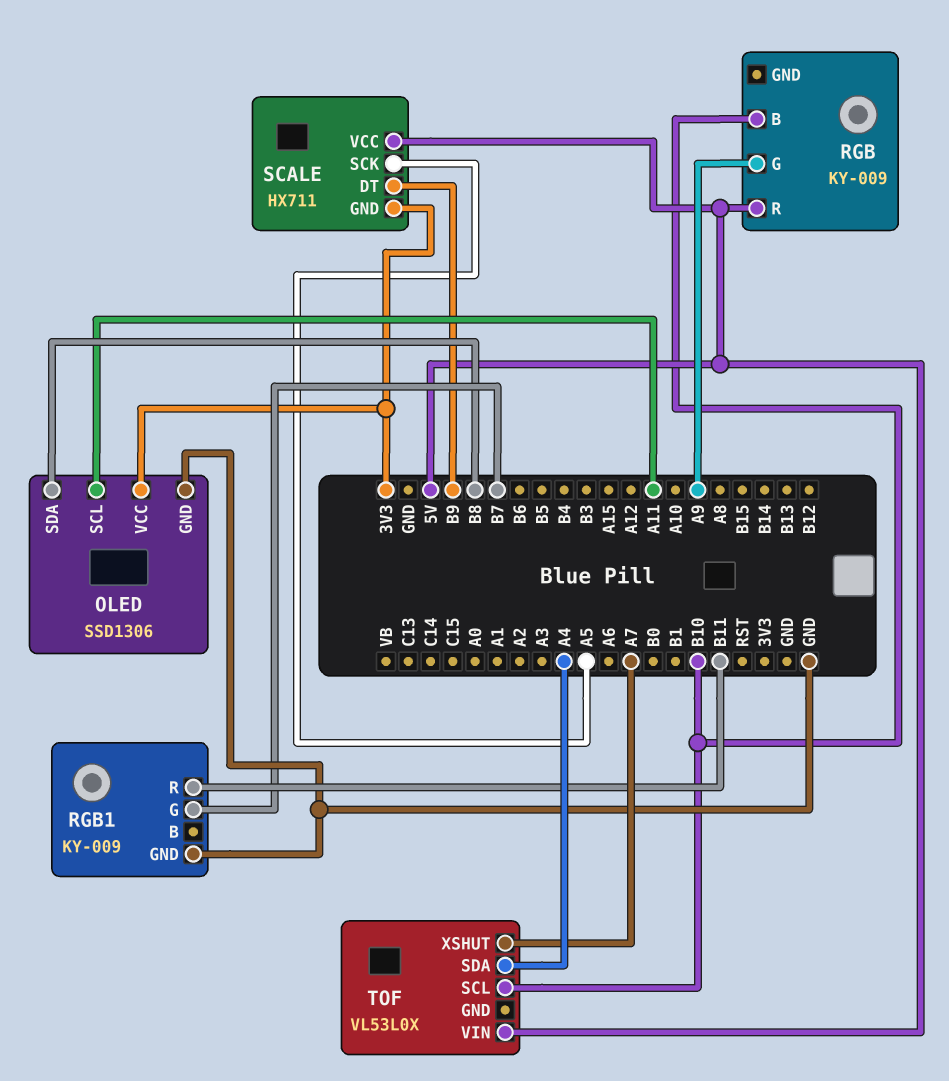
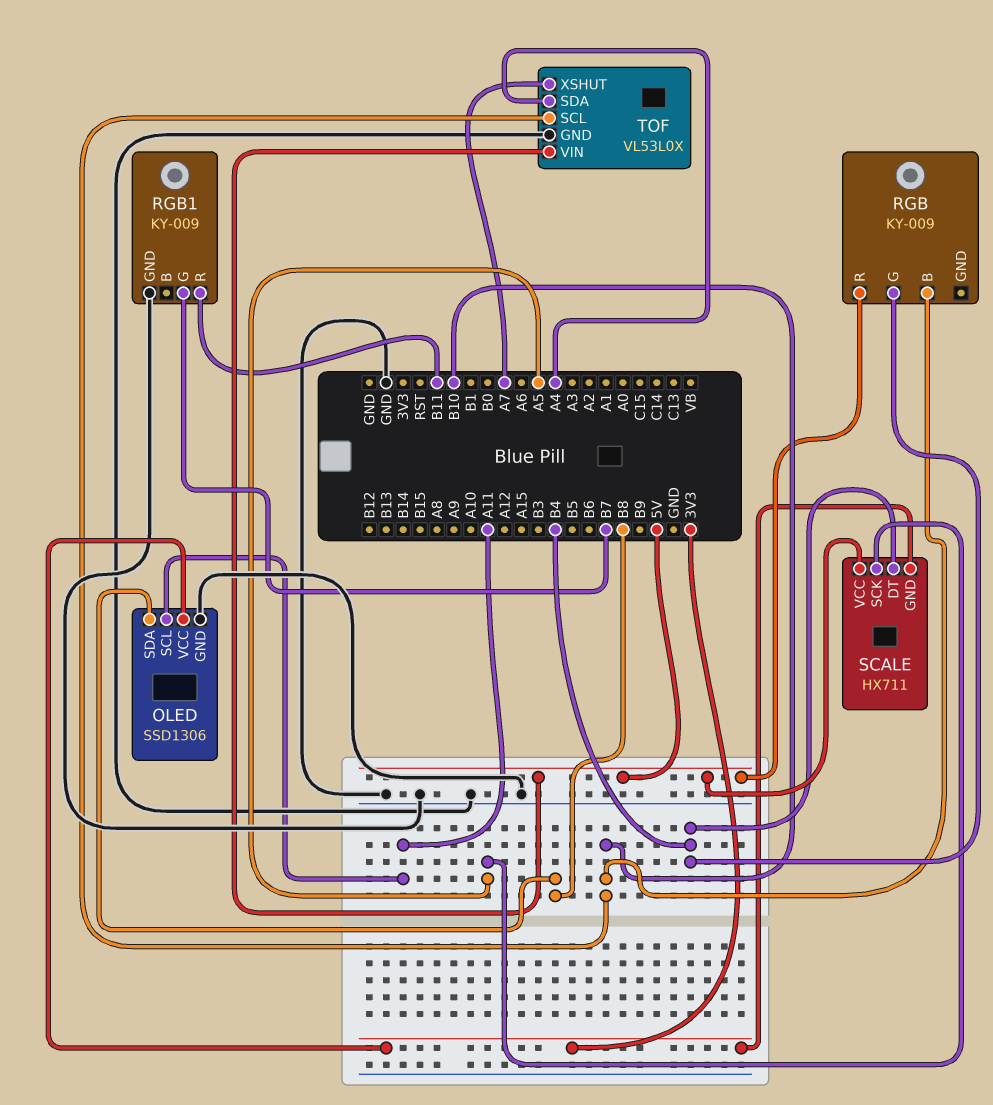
RGB pin G: A9 -> B4
SCALE pin DT: B9 -> B4
TOF pin GND: none -> GND

